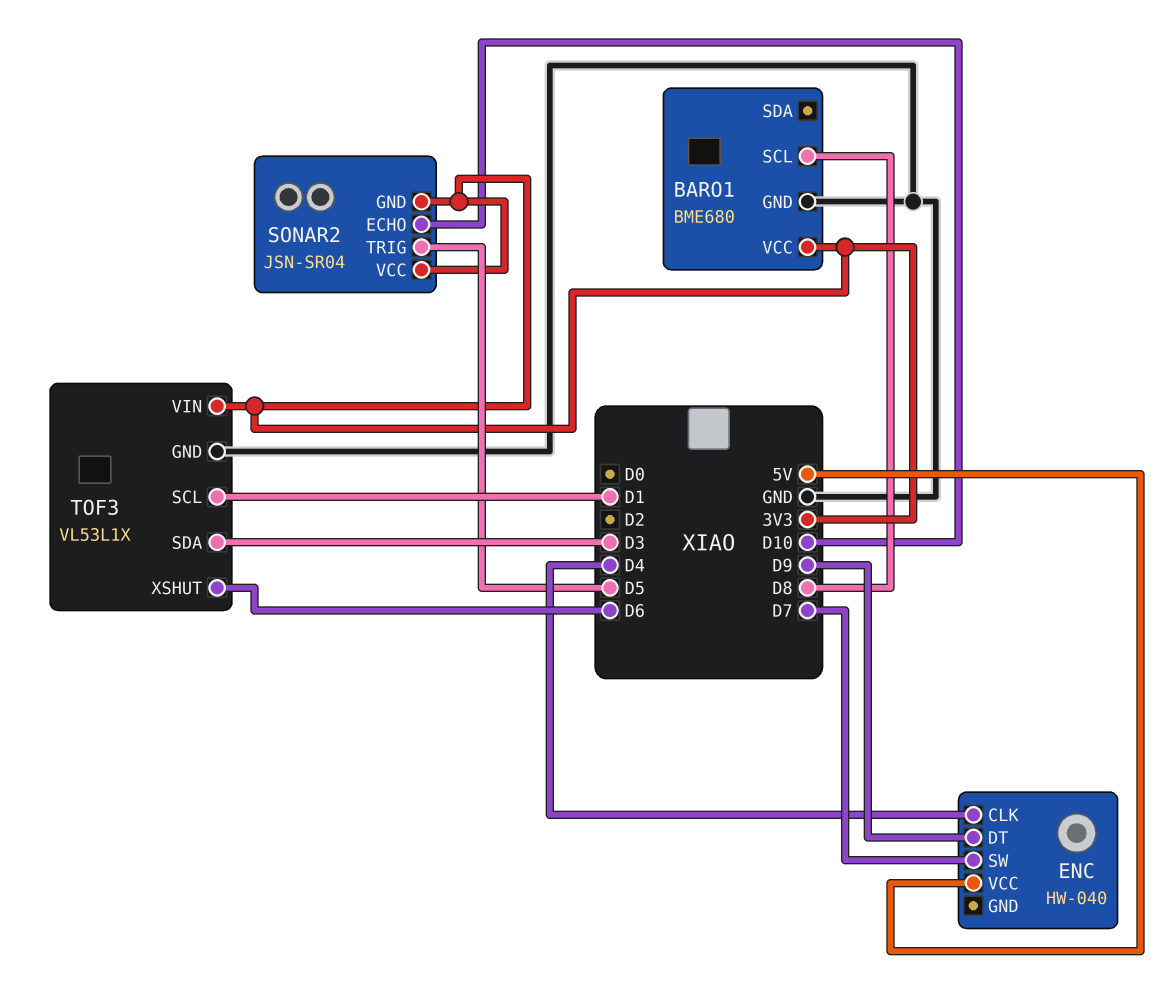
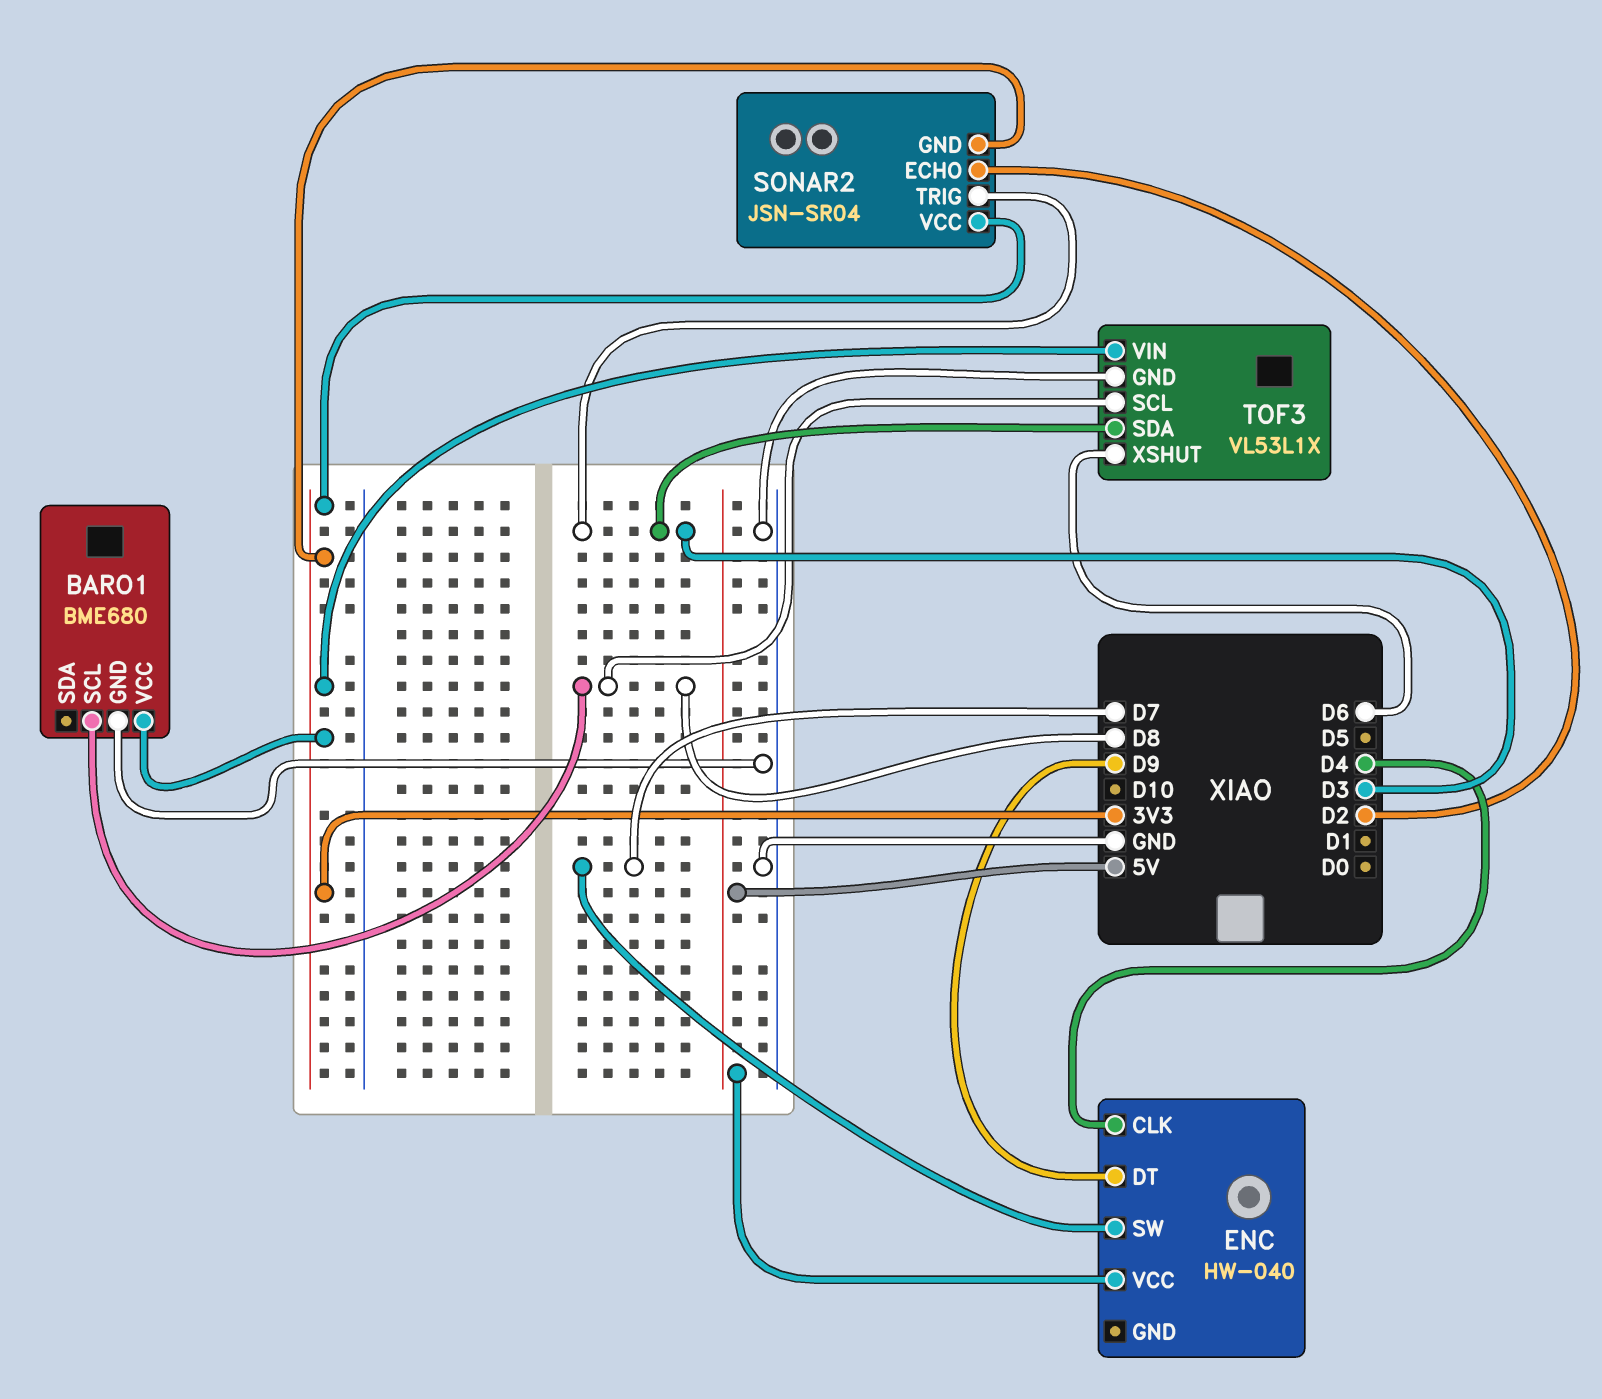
SONAR2 pin ECHO: D10 -> D2
SONAR2 pin TRIG: D5 -> D3
TOF3 pin SCL: D1 -> D8

